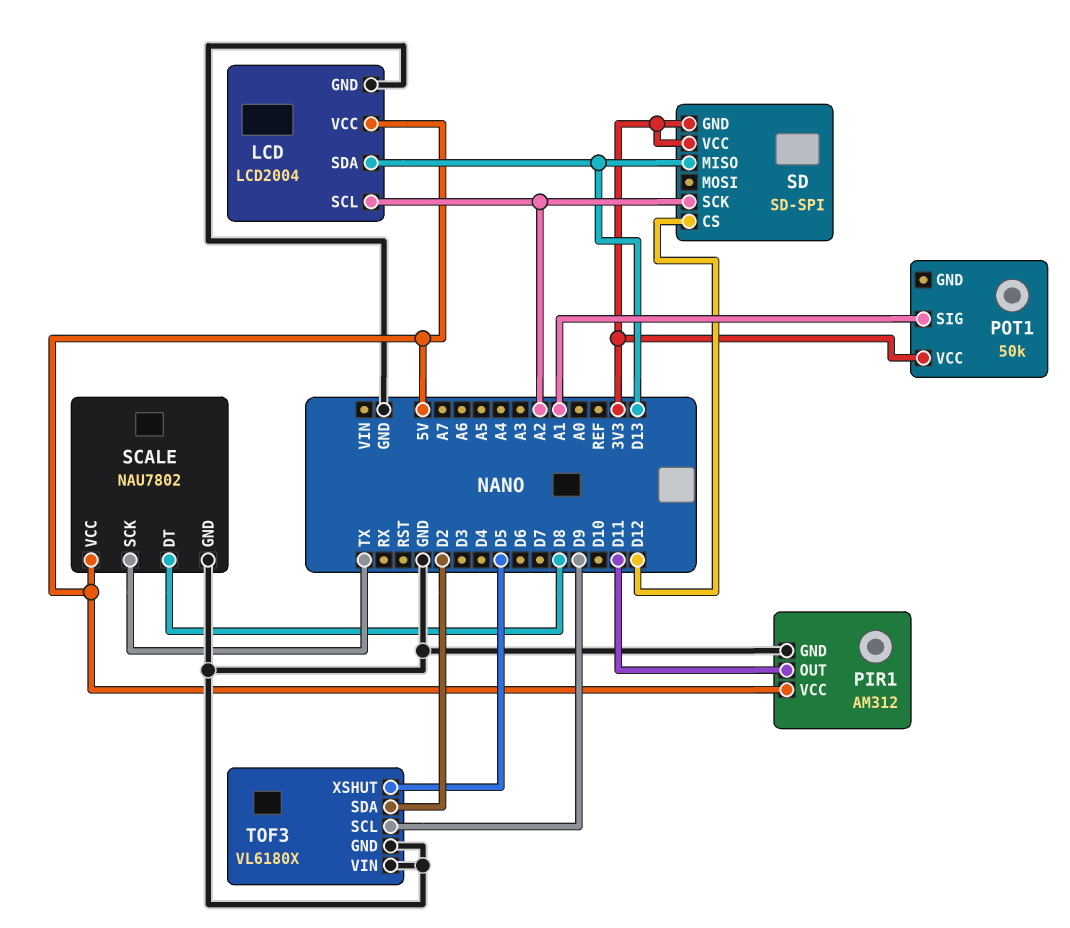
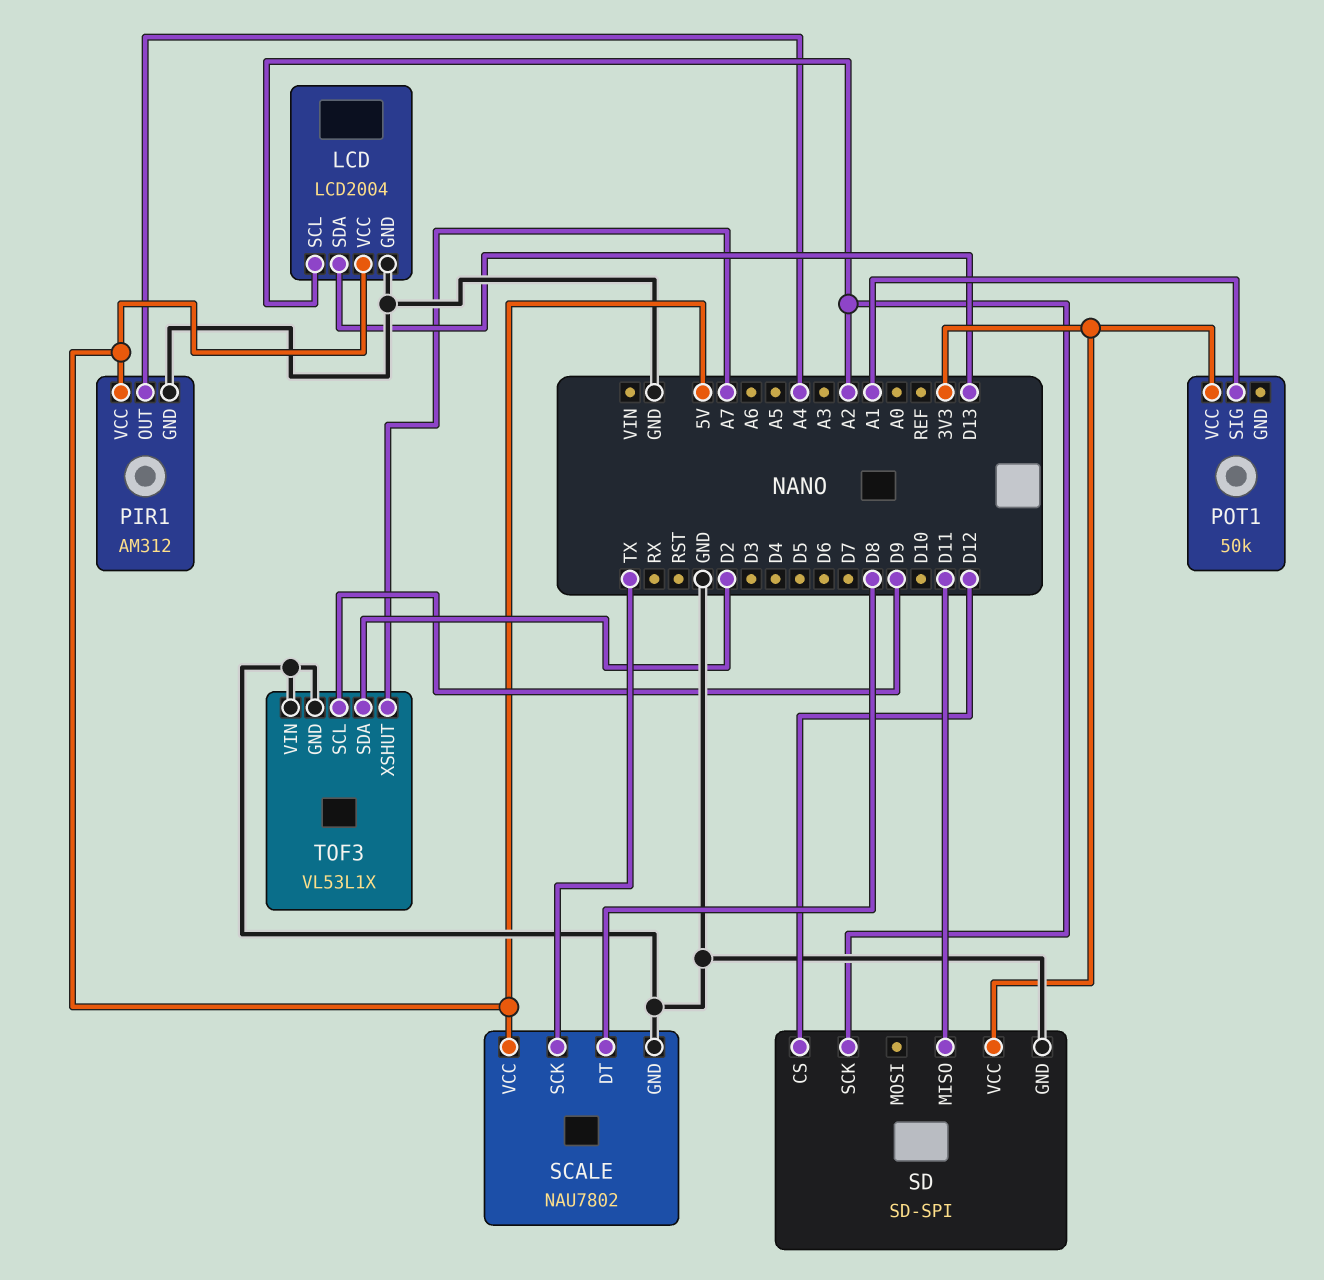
PIR1 pin OUT: D11 -> A4
SD pin GND: 3V3 -> GND
SD pin MISO: D13 -> D11
TOF3: VL6180X -> VL53L1X
TOF3 pin XSHUT: D5 -> A7

